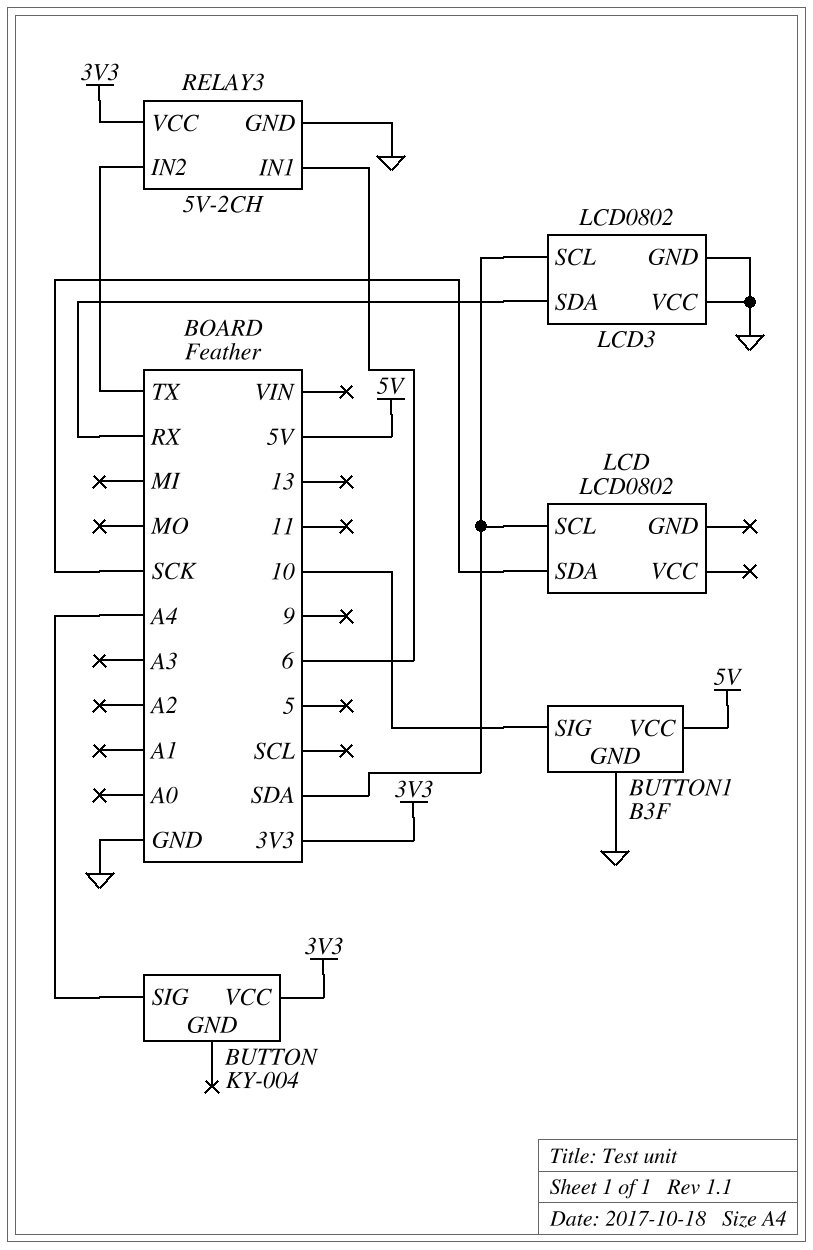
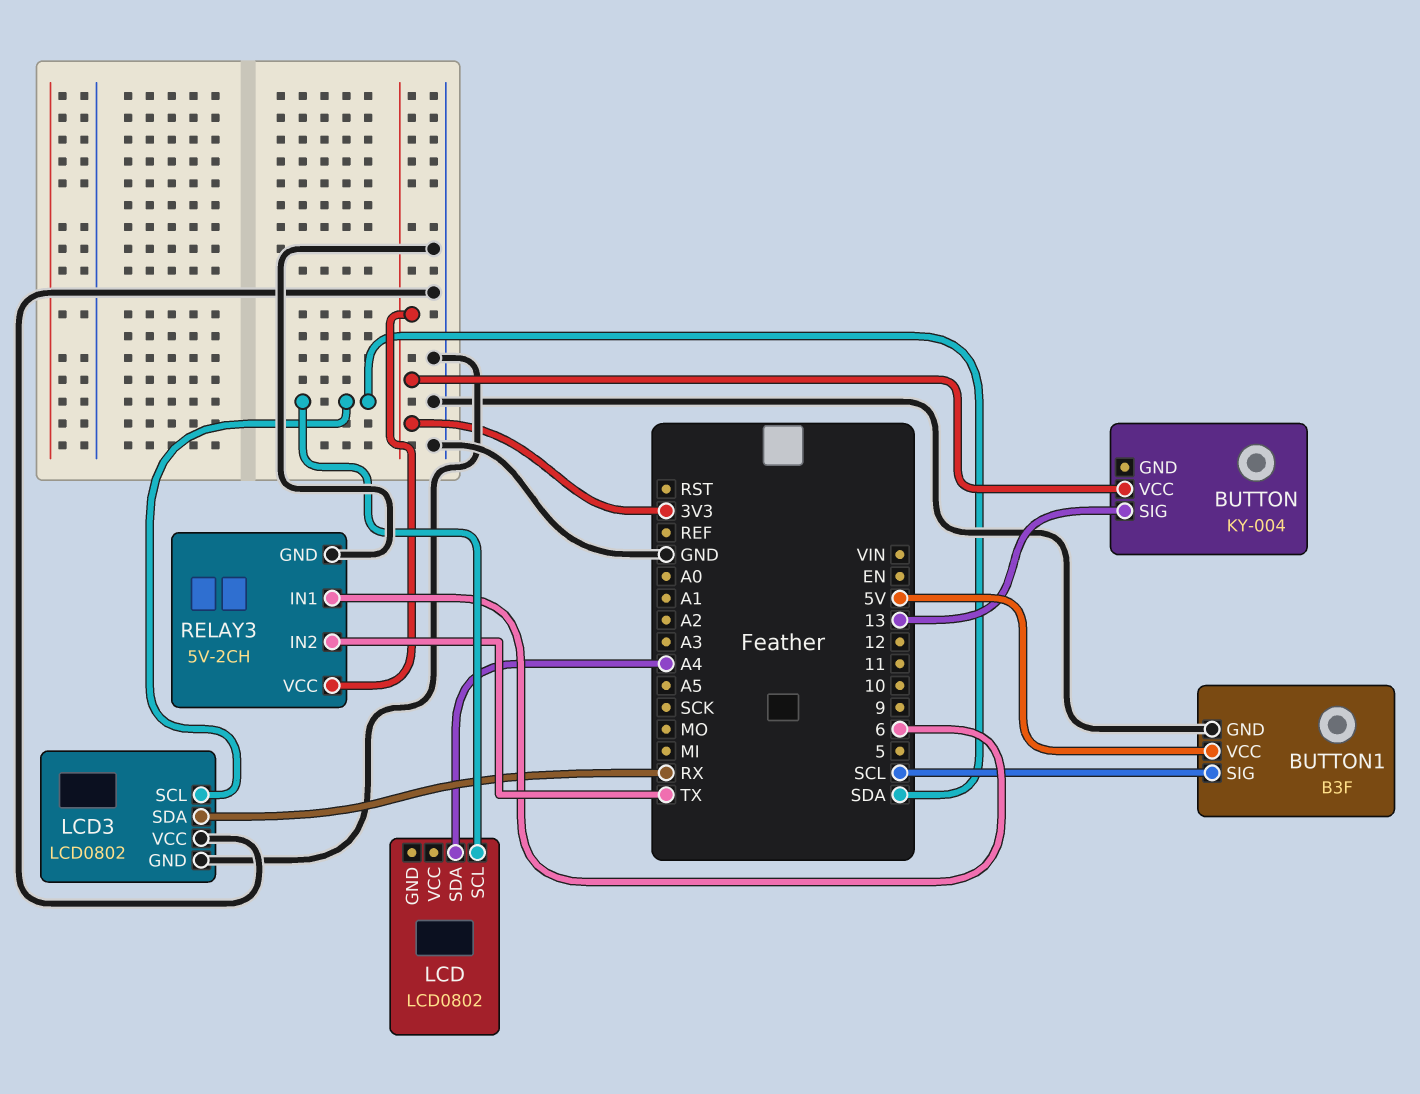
BUTTON pin SIG: A4 -> 13
BUTTON1 pin SIG: 10 -> SCL
LCD pin SDA: SCK -> A4

